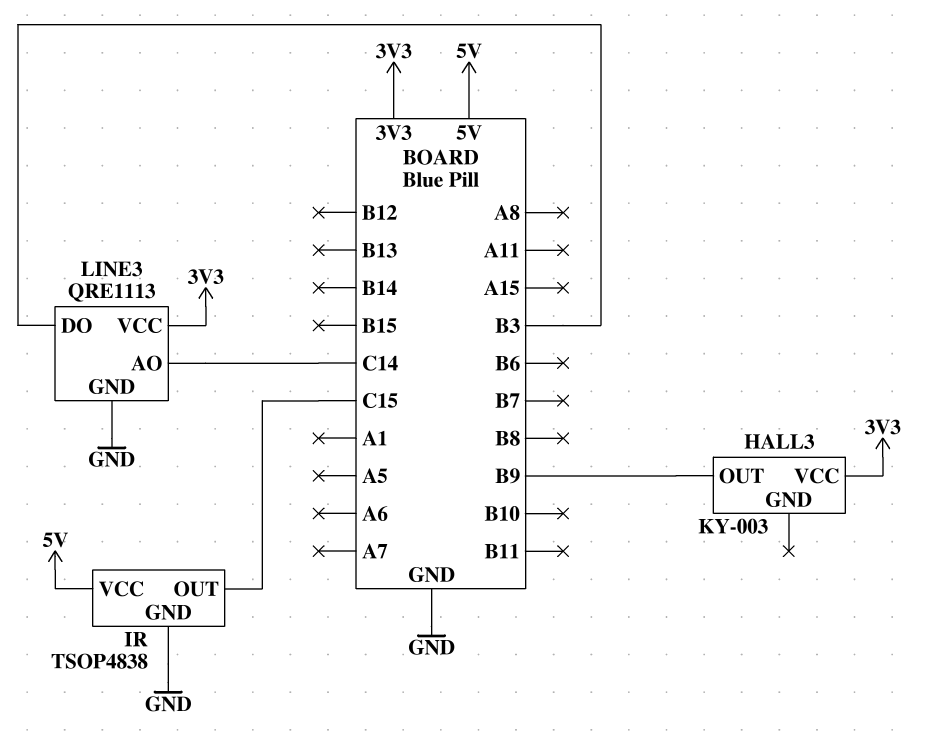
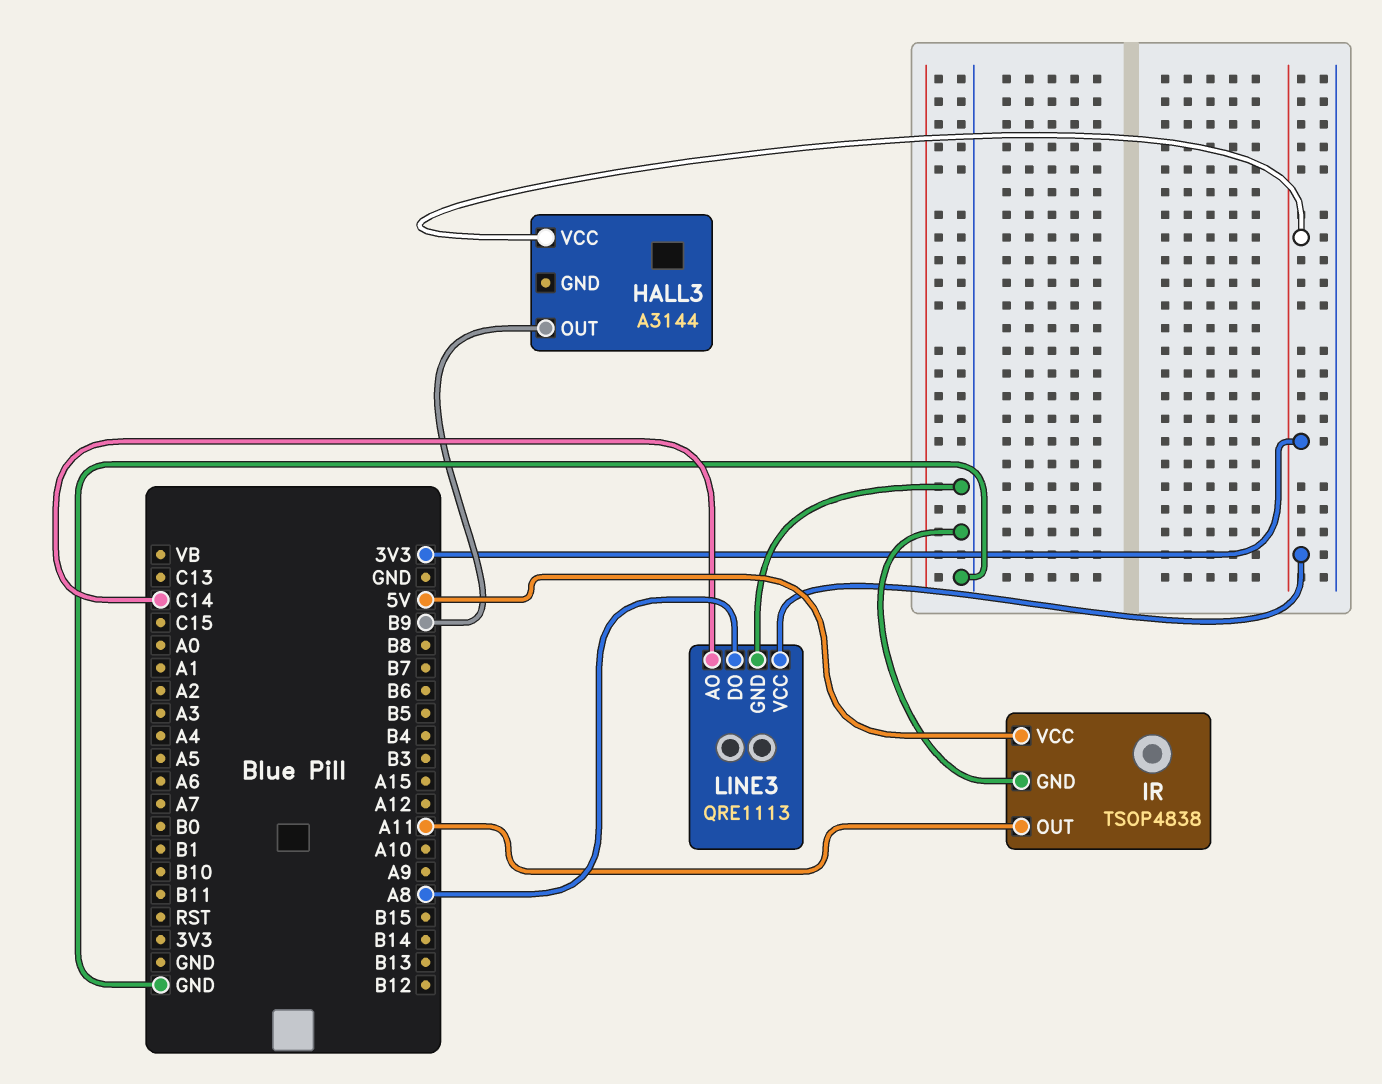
HALL3: KY-003 -> A3144
IR pin OUT: C15 -> A11
LINE3 pin DO: B3 -> A8

